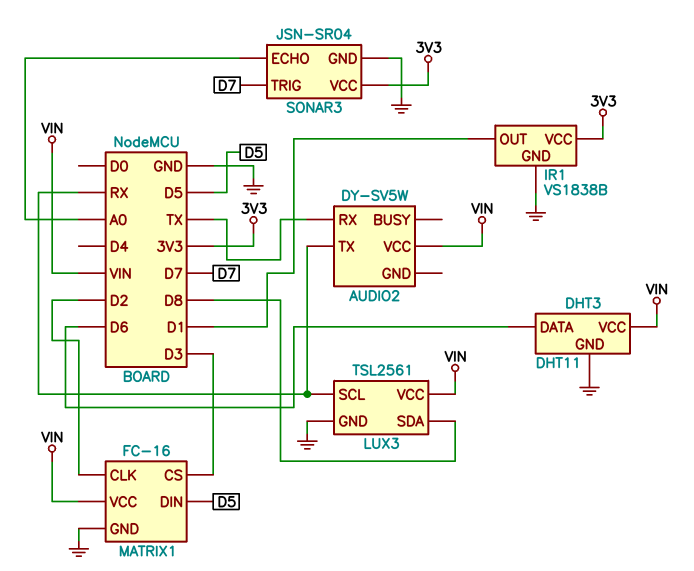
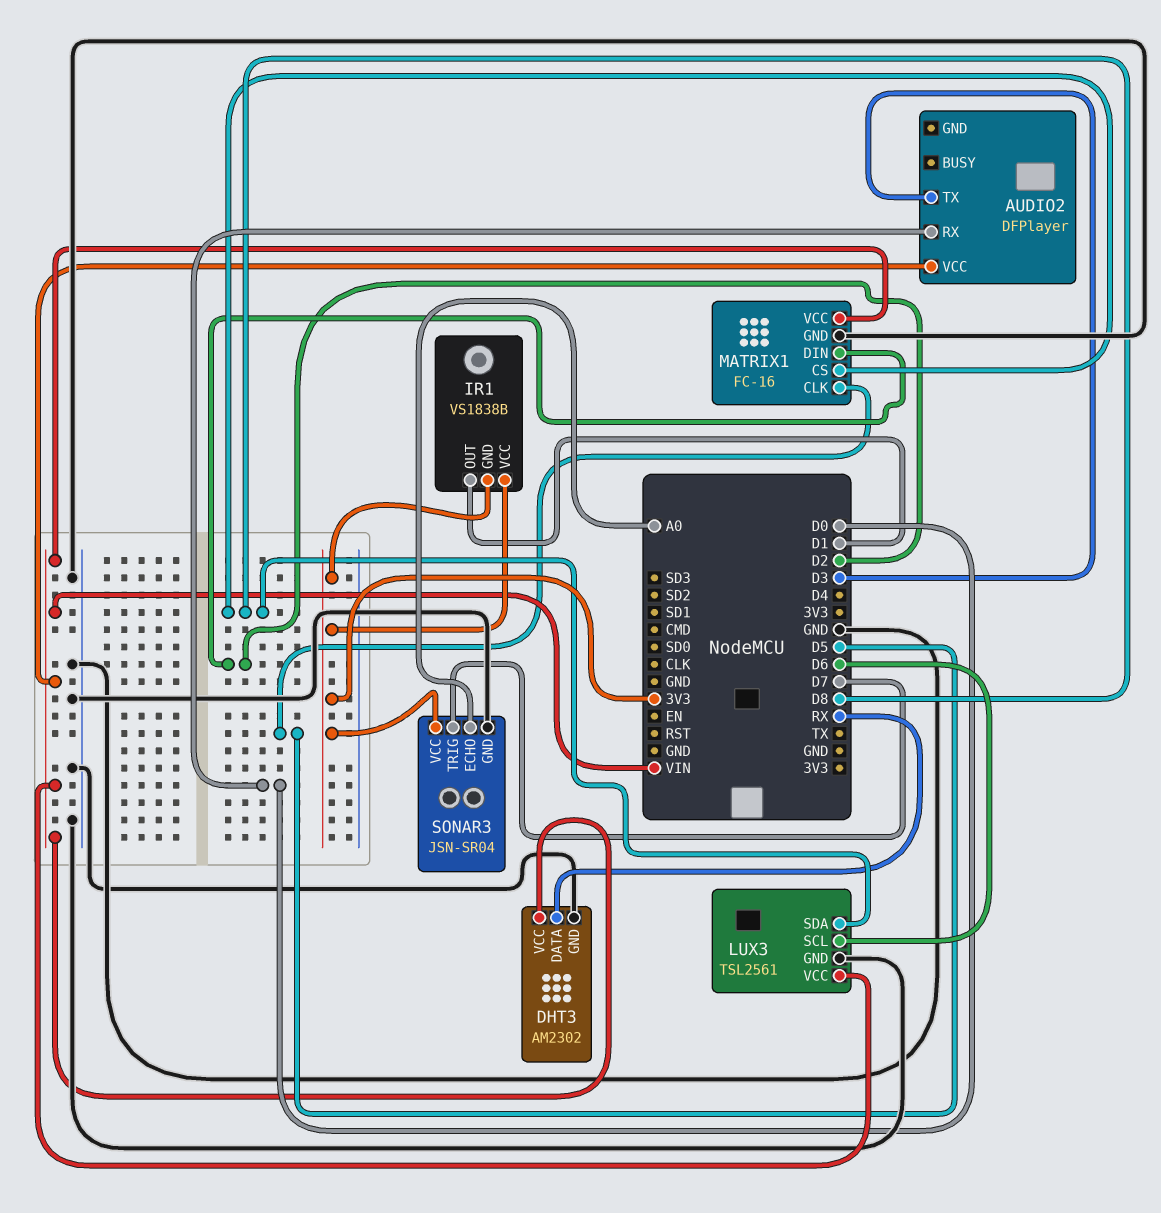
AUDIO2: DY-SV5W -> DFPlayer
AUDIO2 pin RX: TX -> D0
AUDIO2 pin TX: RX -> D3
DHT3: DHT11 -> AM2302
DHT3 pin DATA: D6 -> RX
IR1 pin GND: GND -> 3V3
LUX3 pin SCL: RX -> D6
MATRIX1 pin CLK: D2 -> D5
MATRIX1 pin CS: D3 -> D8
MATRIX1 pin DIN: D5 -> D2

